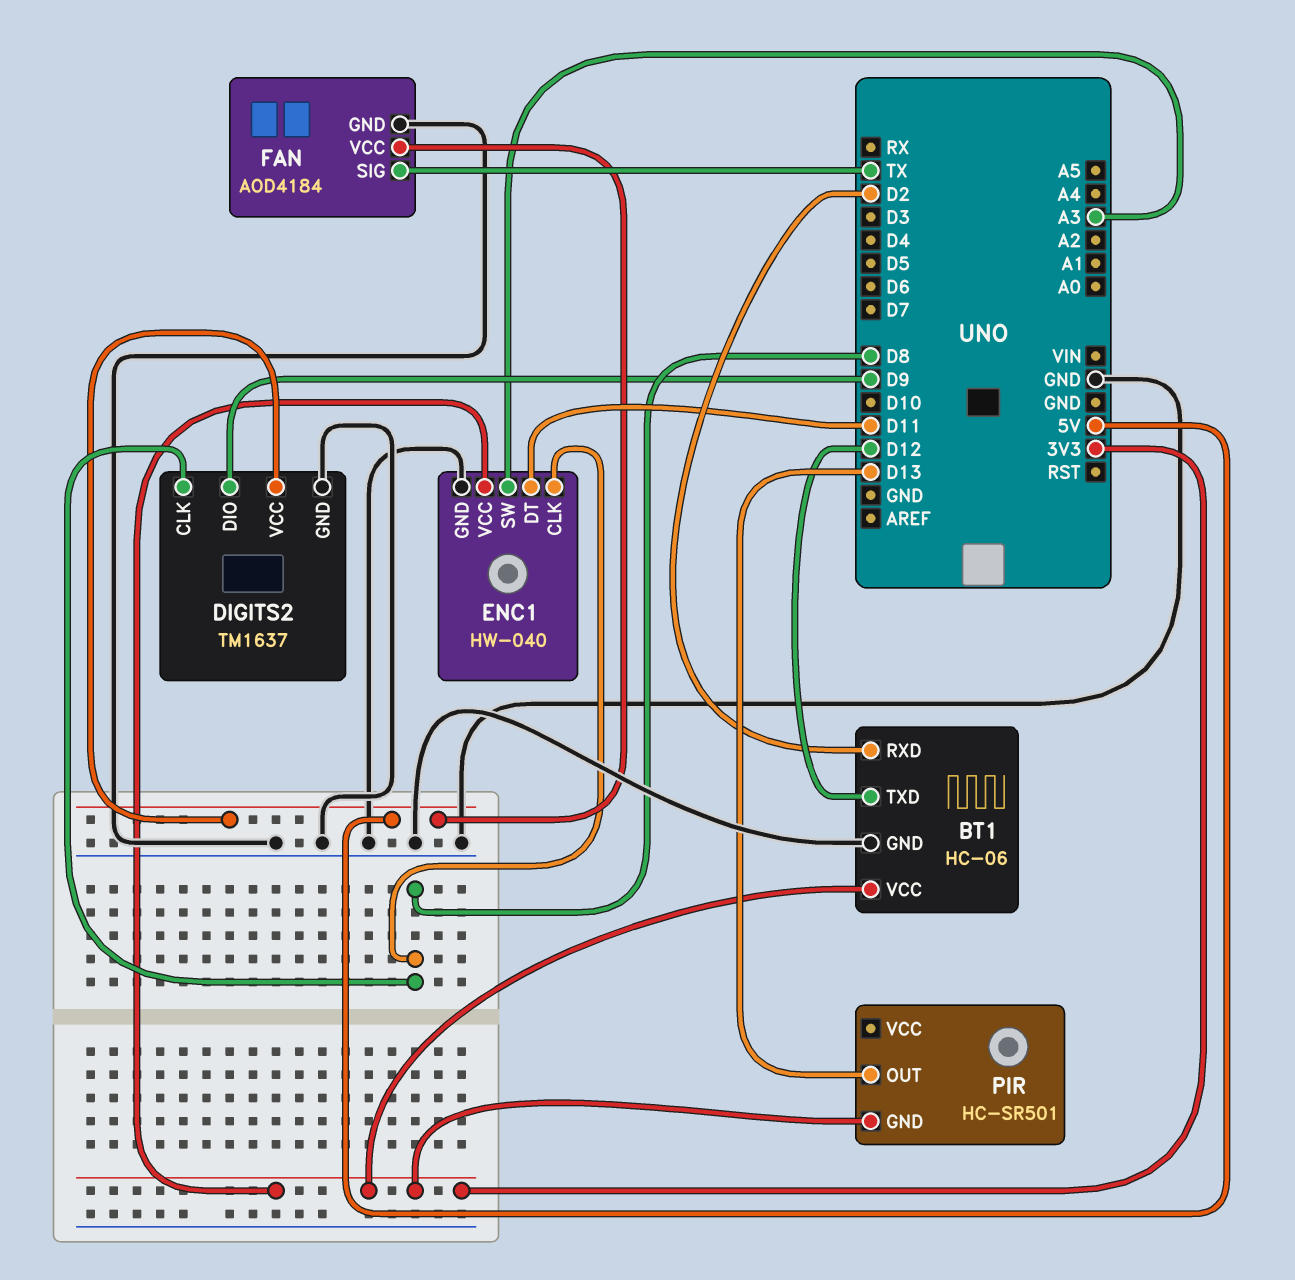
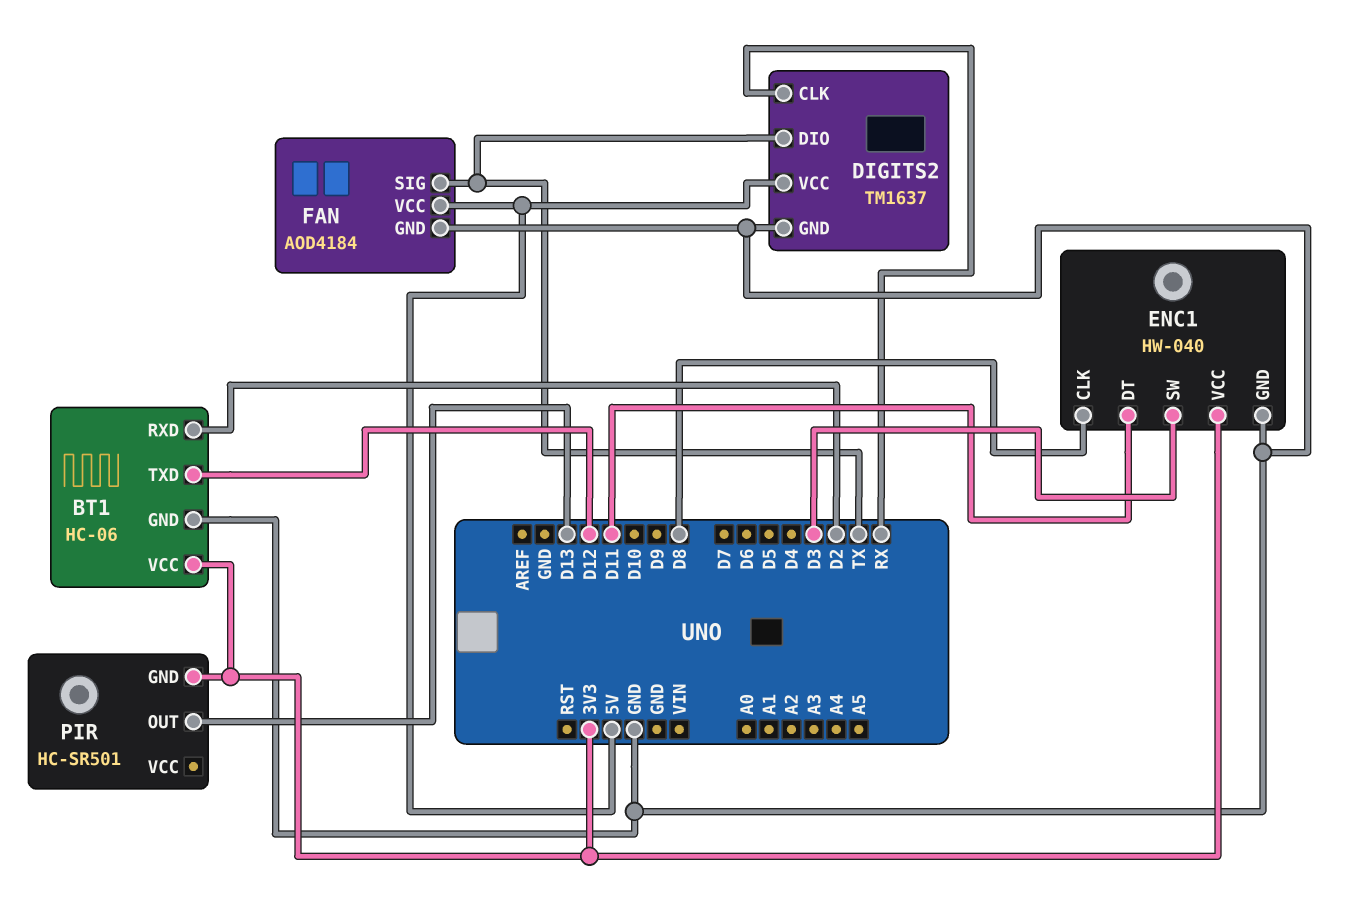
DIGITS2 pin CLK: D8 -> RX
DIGITS2 pin DIO: D9 -> TX
ENC1 pin SW: A3 -> D3

